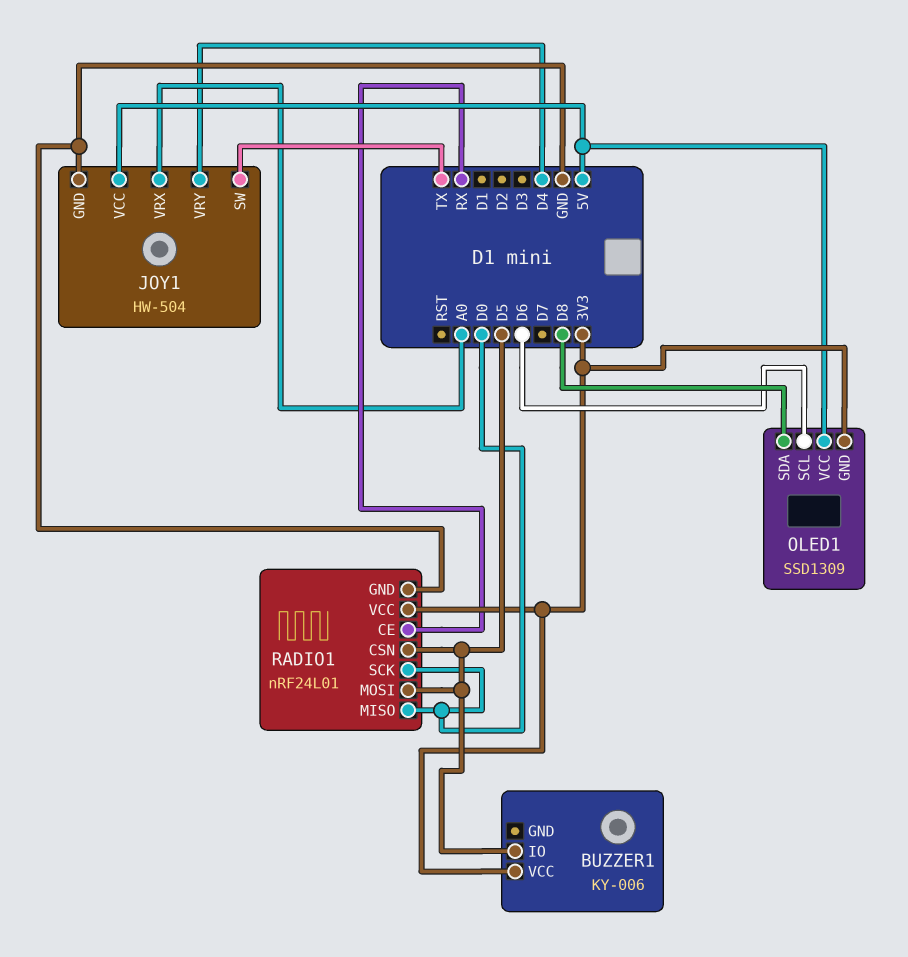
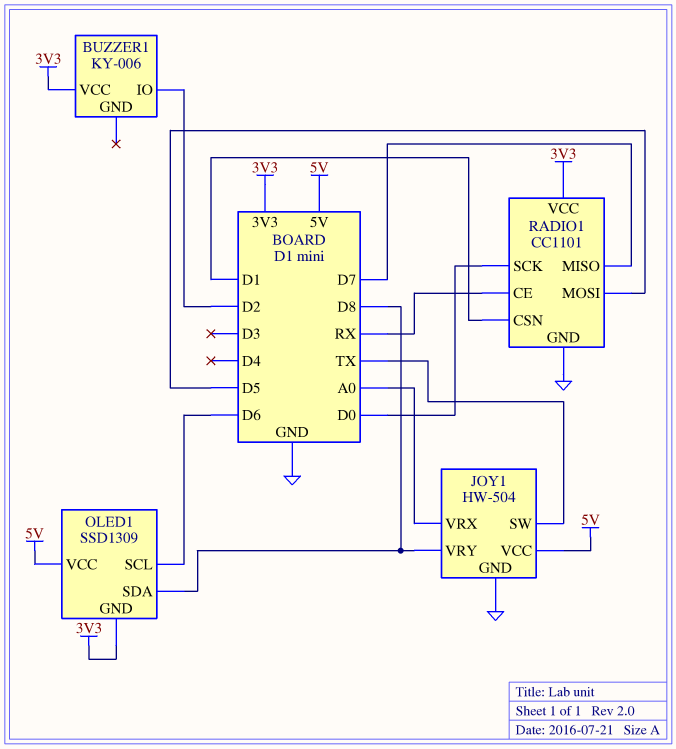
BUZZER1 pin IO: D5 -> D2
JOY1 pin VRY: D4 -> D8
RADIO1: nRF24L01 -> CC1101
RADIO1 pin CSN: D5 -> D1
RADIO1 pin MISO: D0 -> D7

